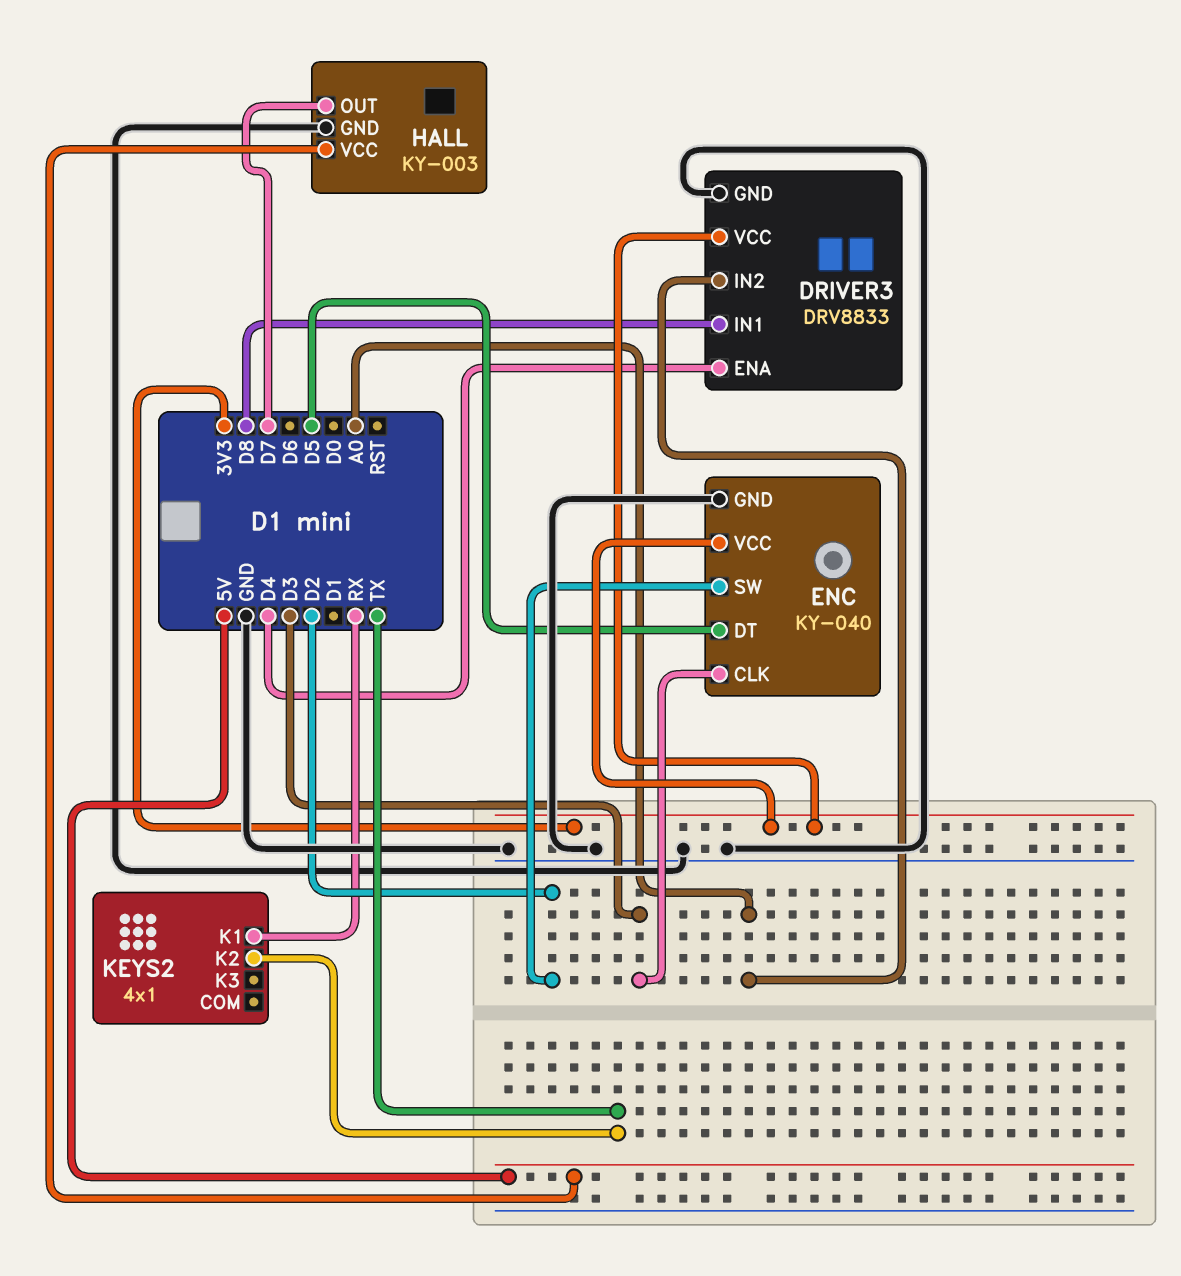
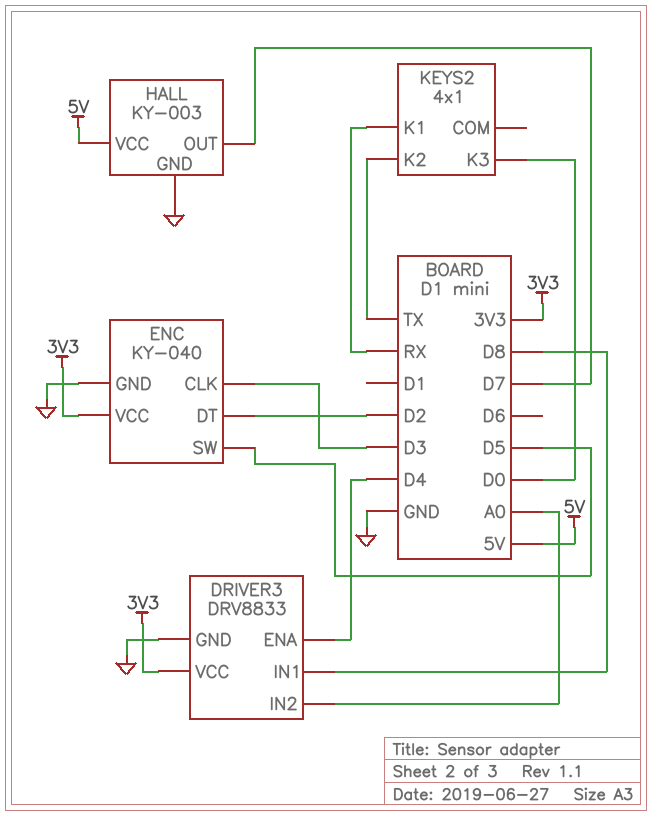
ENC pin DT: D5 -> D2
ENC pin SW: D2 -> D5
KEYS2 pin K3: none -> D0

